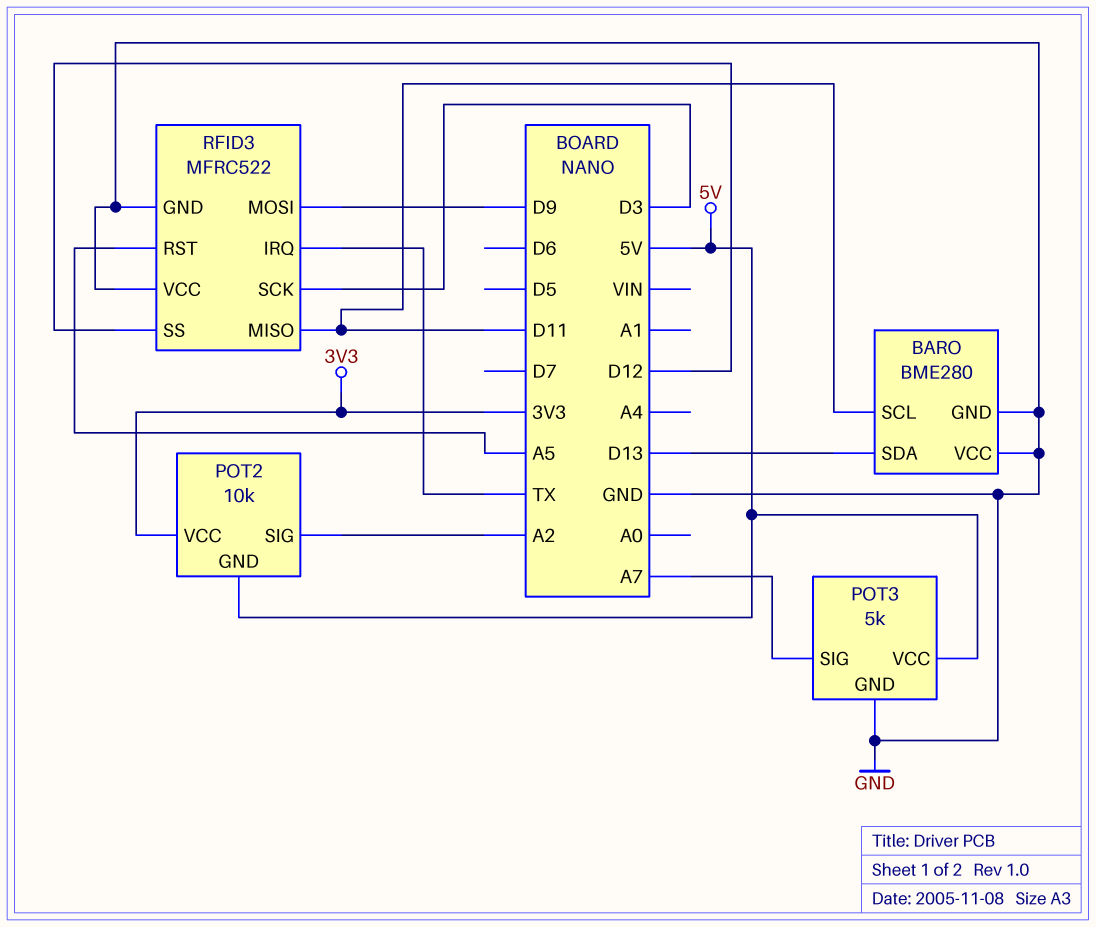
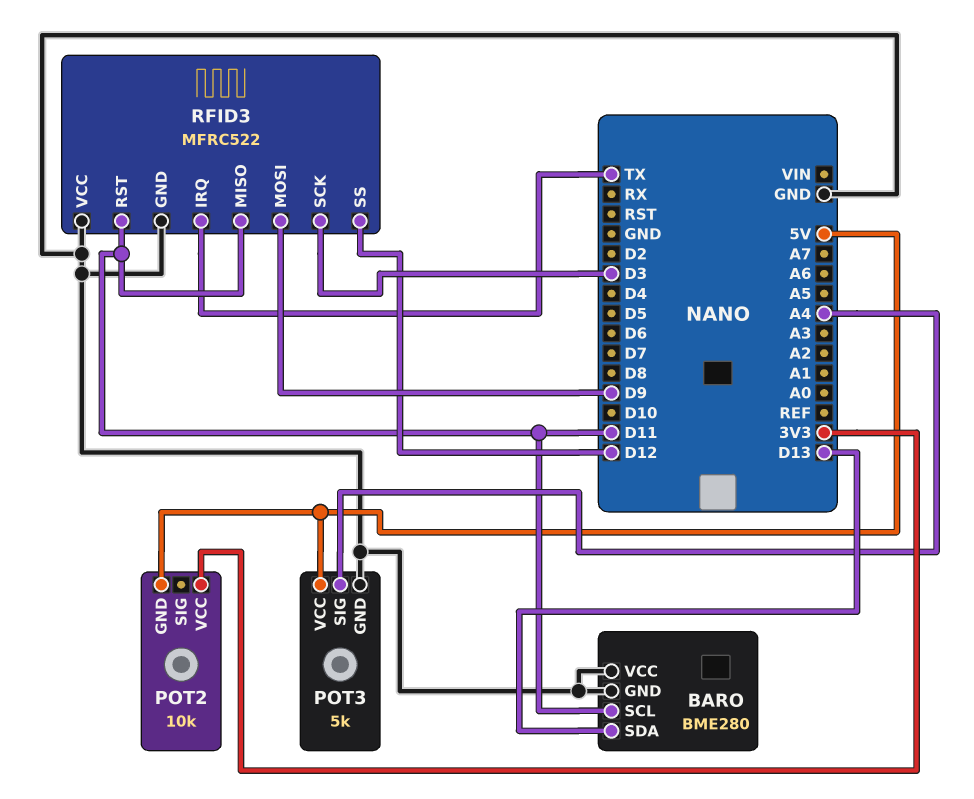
POT2 pin SIG: A2 -> none
POT3 pin SIG: A7 -> A4
RFID3 pin RST: A5 -> D11

